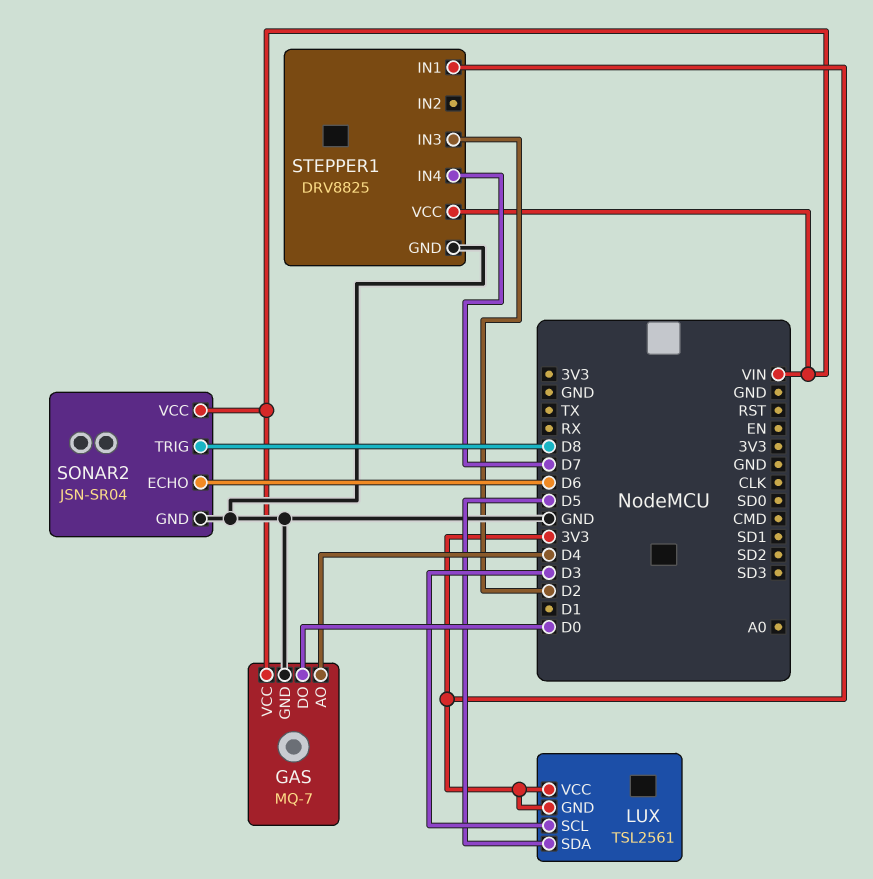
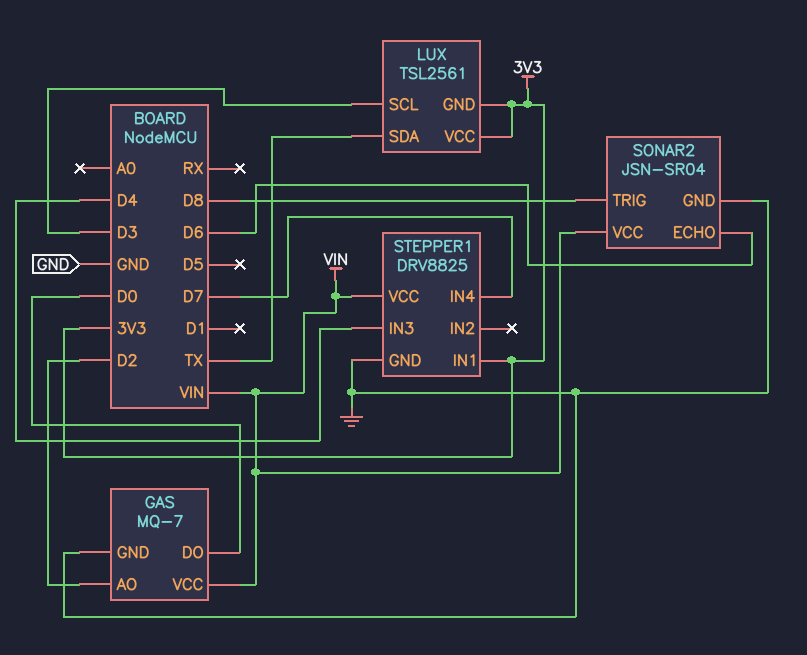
GAS pin AO: D4 -> D2
LUX pin SDA: D5 -> TX
STEPPER1 pin IN3: D2 -> D4

